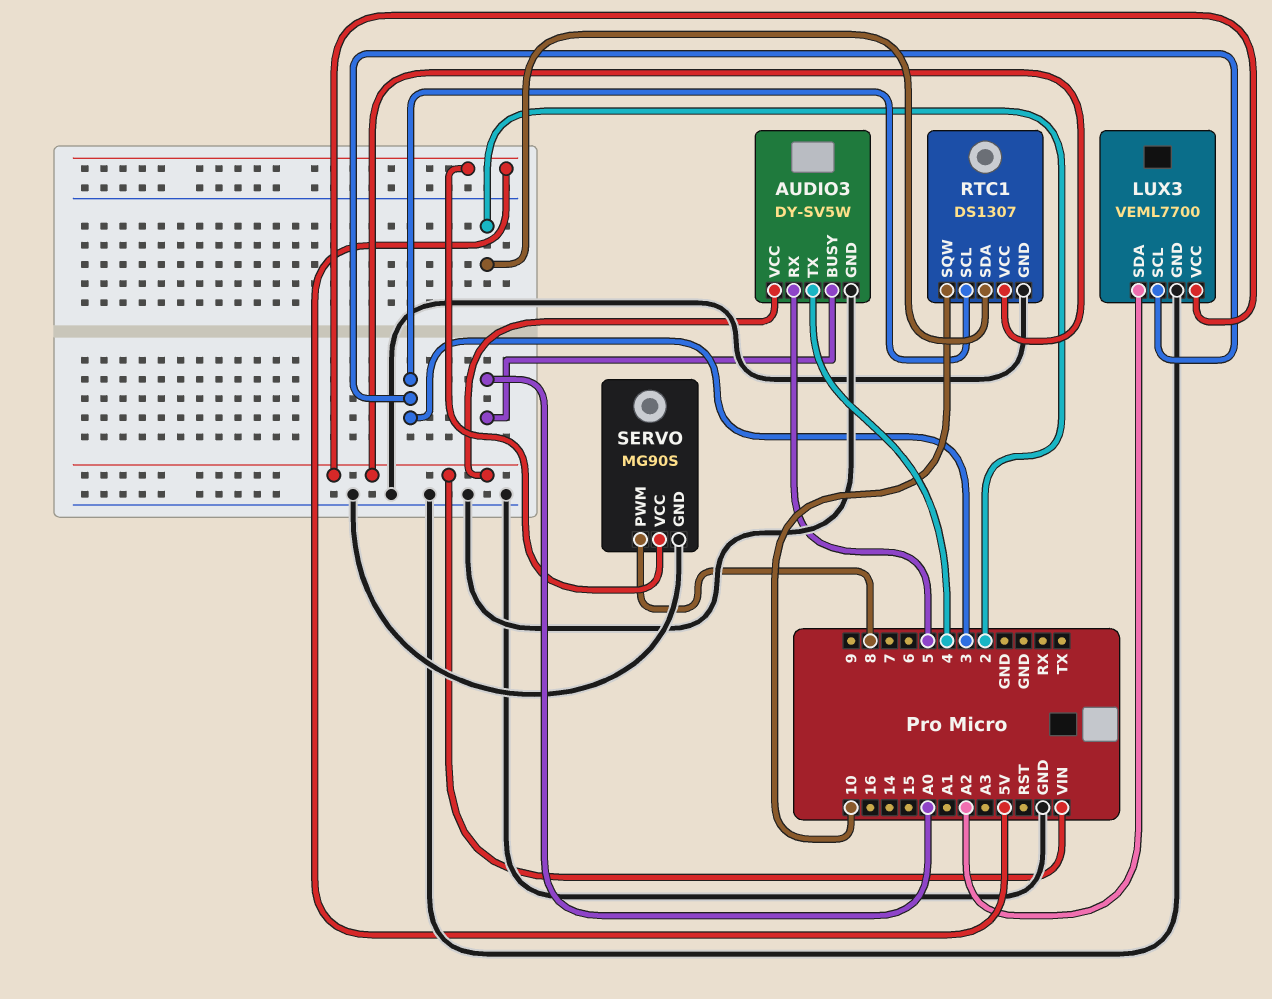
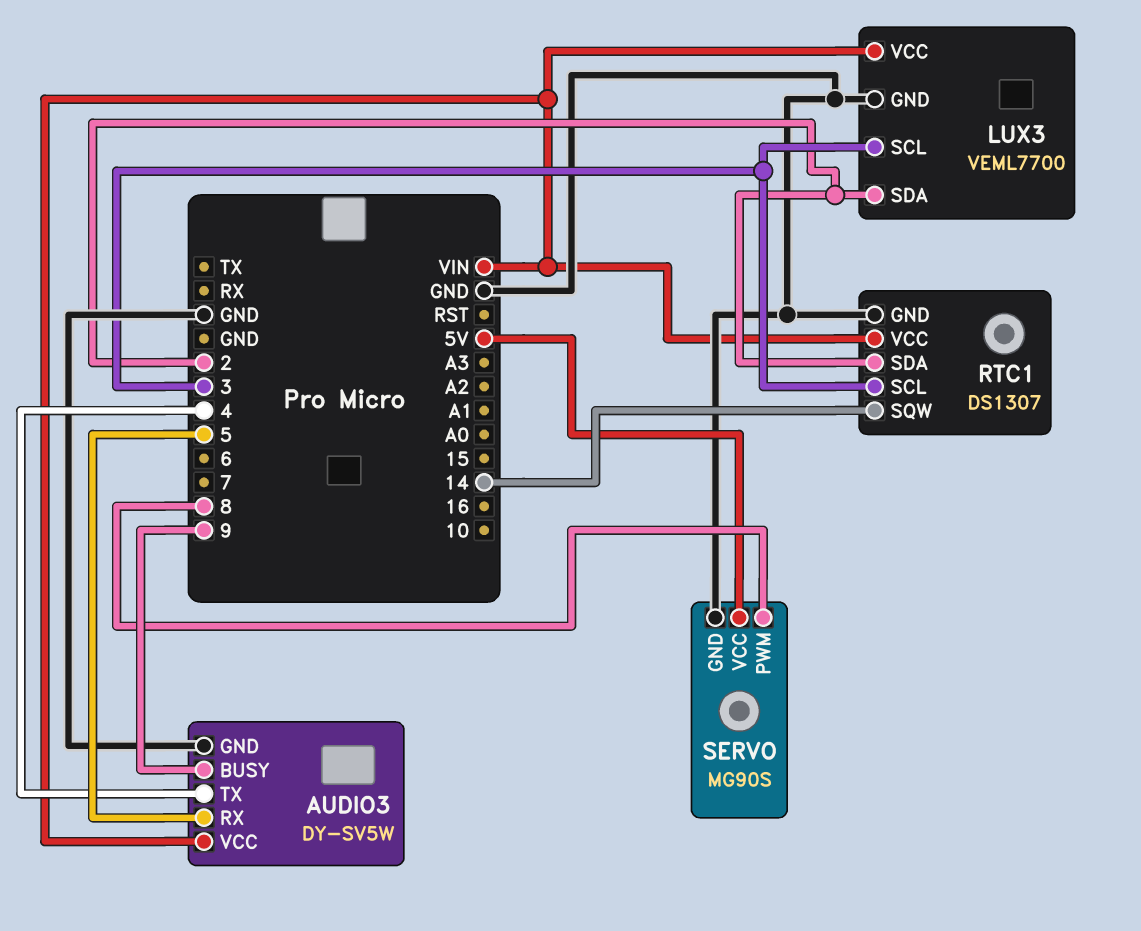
AUDIO3 pin BUSY: A0 -> 9
LUX3 pin SDA: A2 -> 2
RTC1 pin SQW: 10 -> 14

